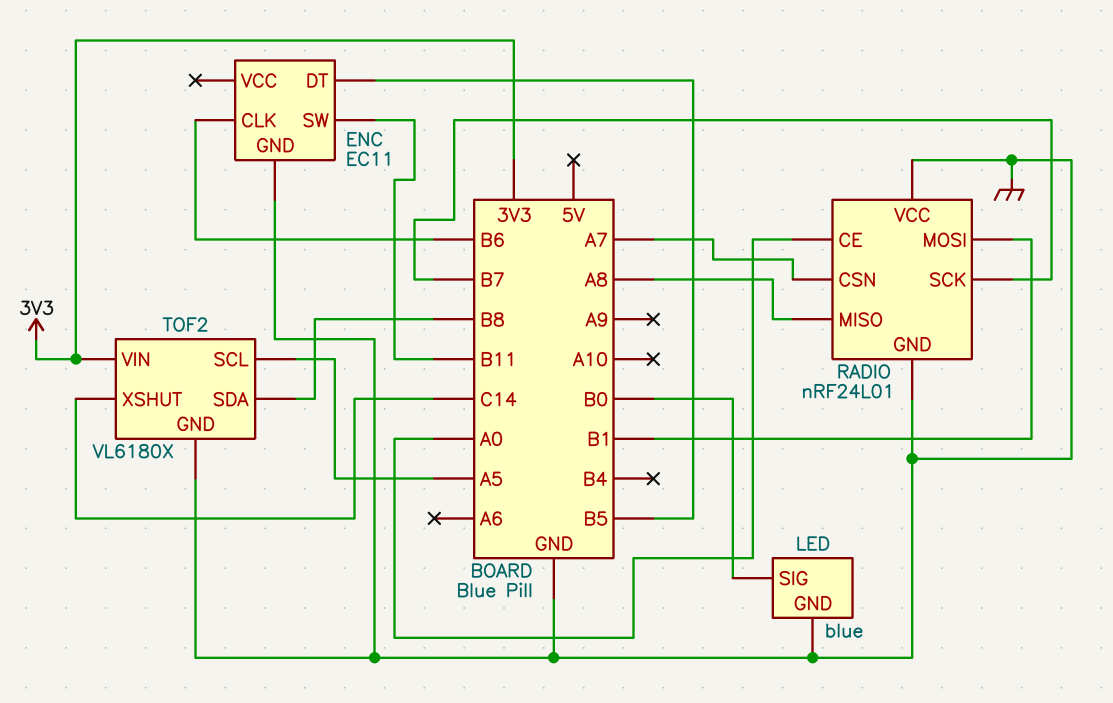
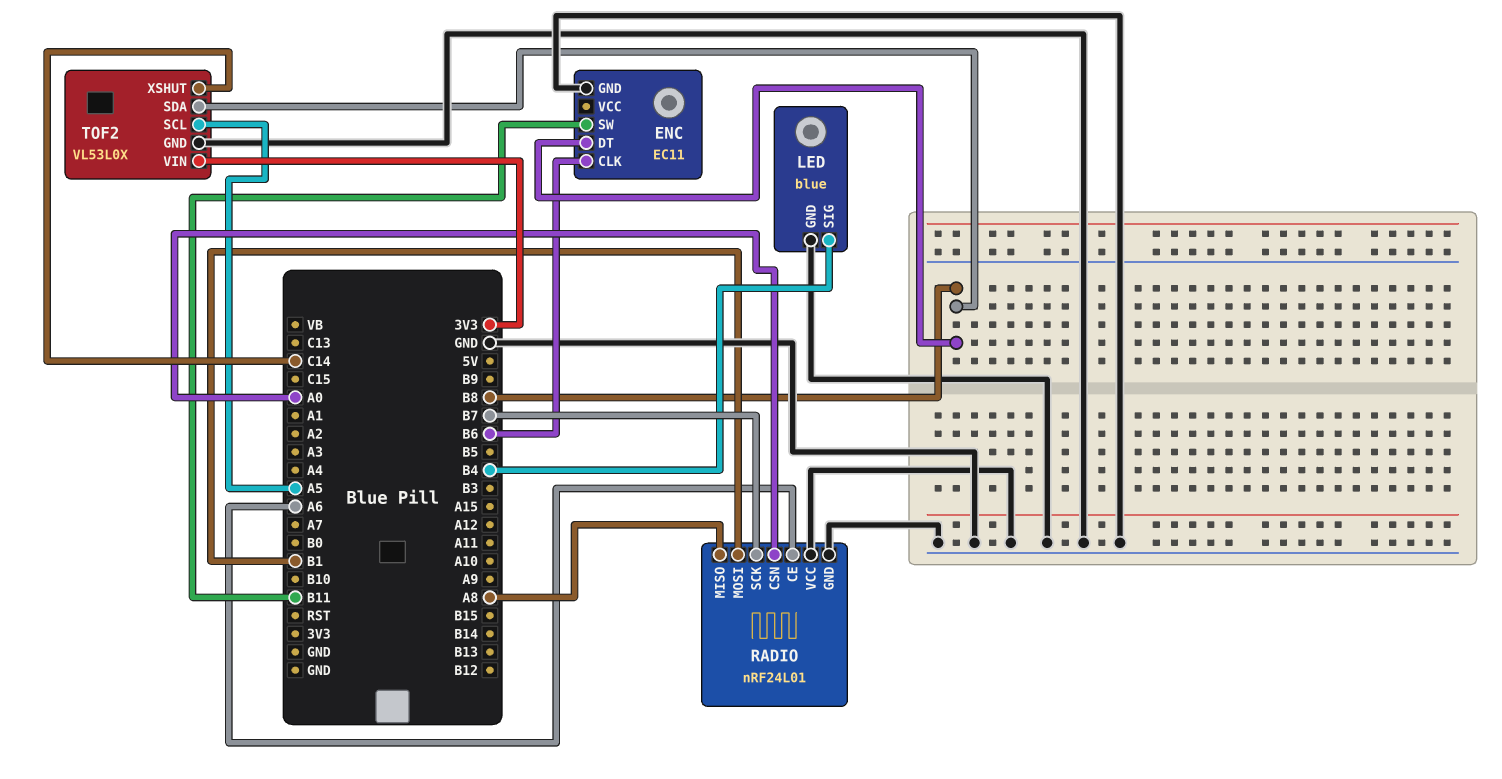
ENC pin DT: B5 -> B8
LED pin SIG: B0 -> B4
RADIO pin CE: A0 -> A6
RADIO pin CSN: A7 -> A0
TOF2: VL6180X -> VL53L0X

